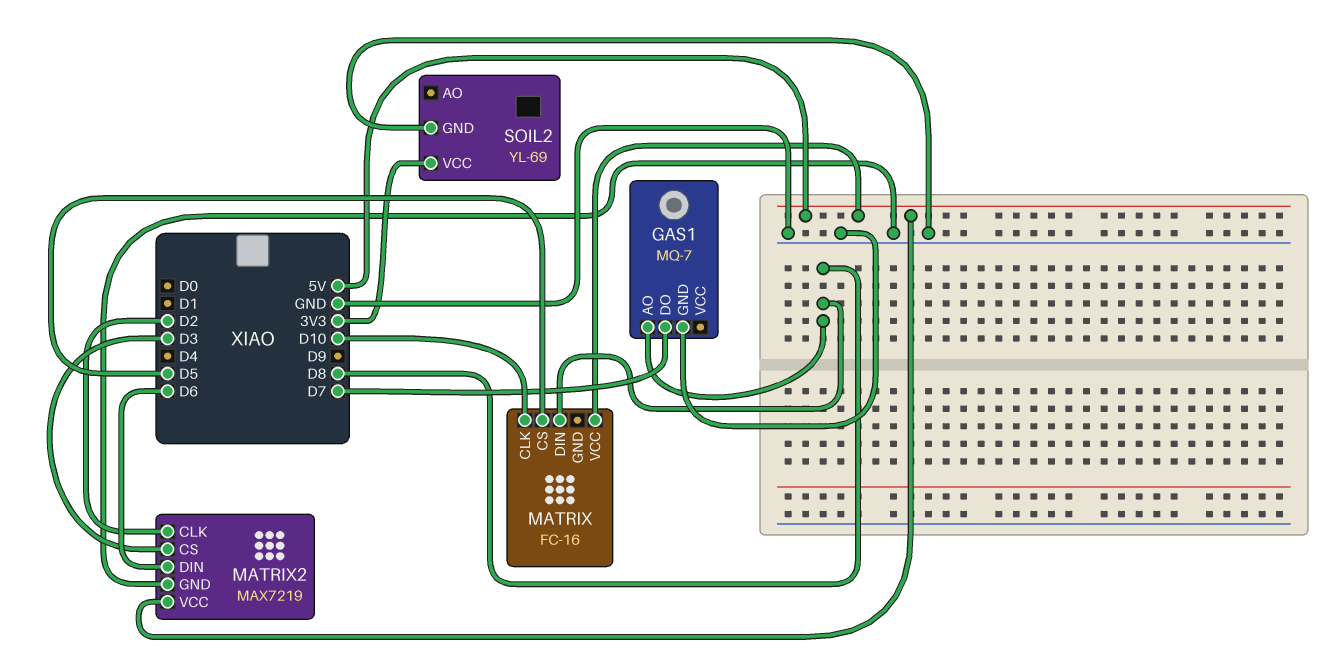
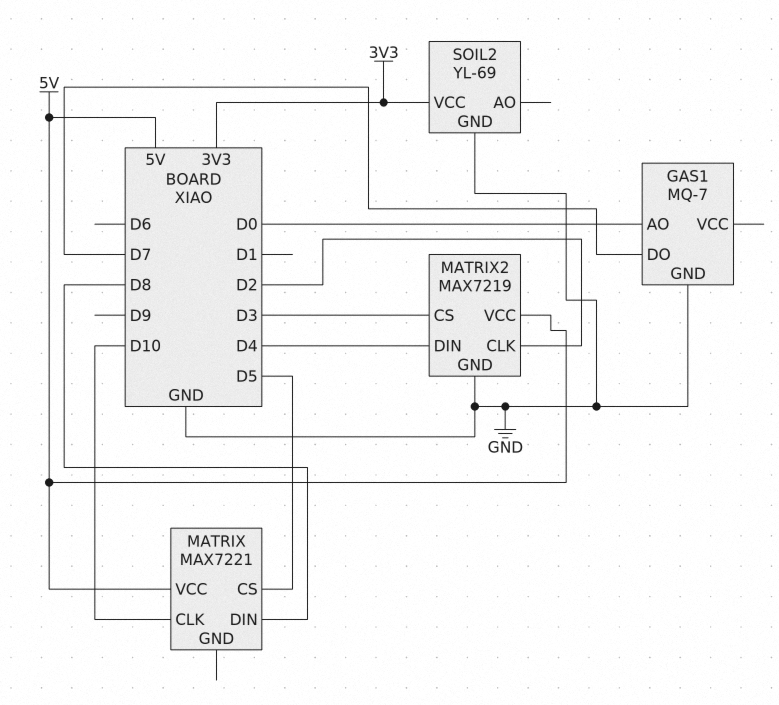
GAS1 pin AO: D8 -> D0
MATRIX: FC-16 -> MAX7221
MATRIX2 pin DIN: D6 -> D4

